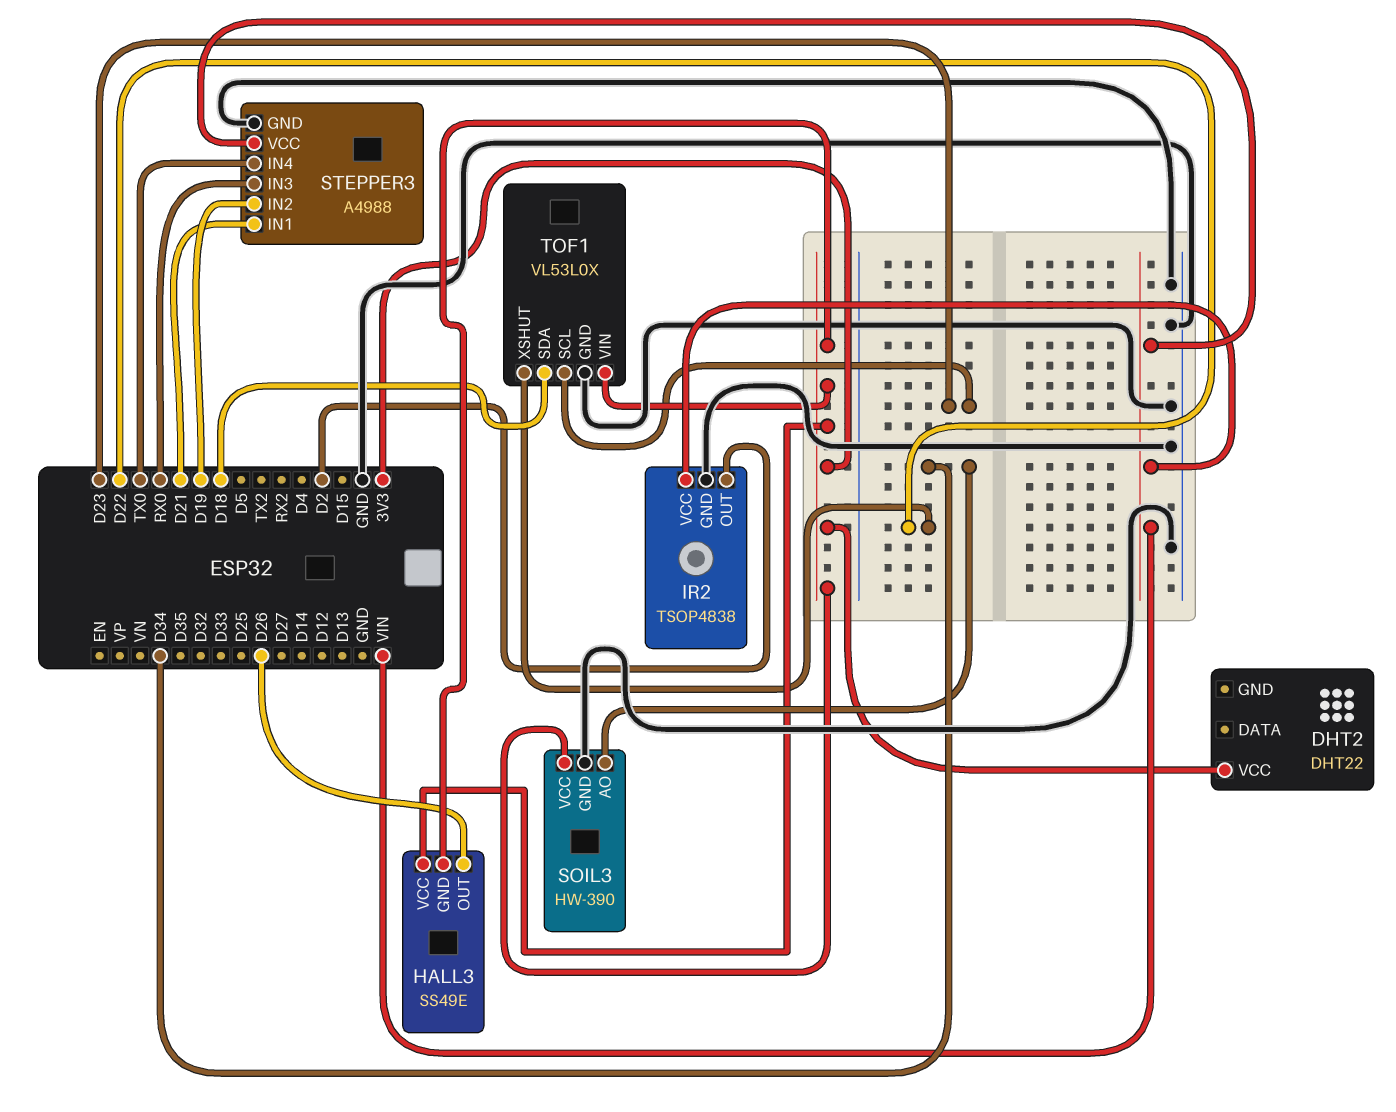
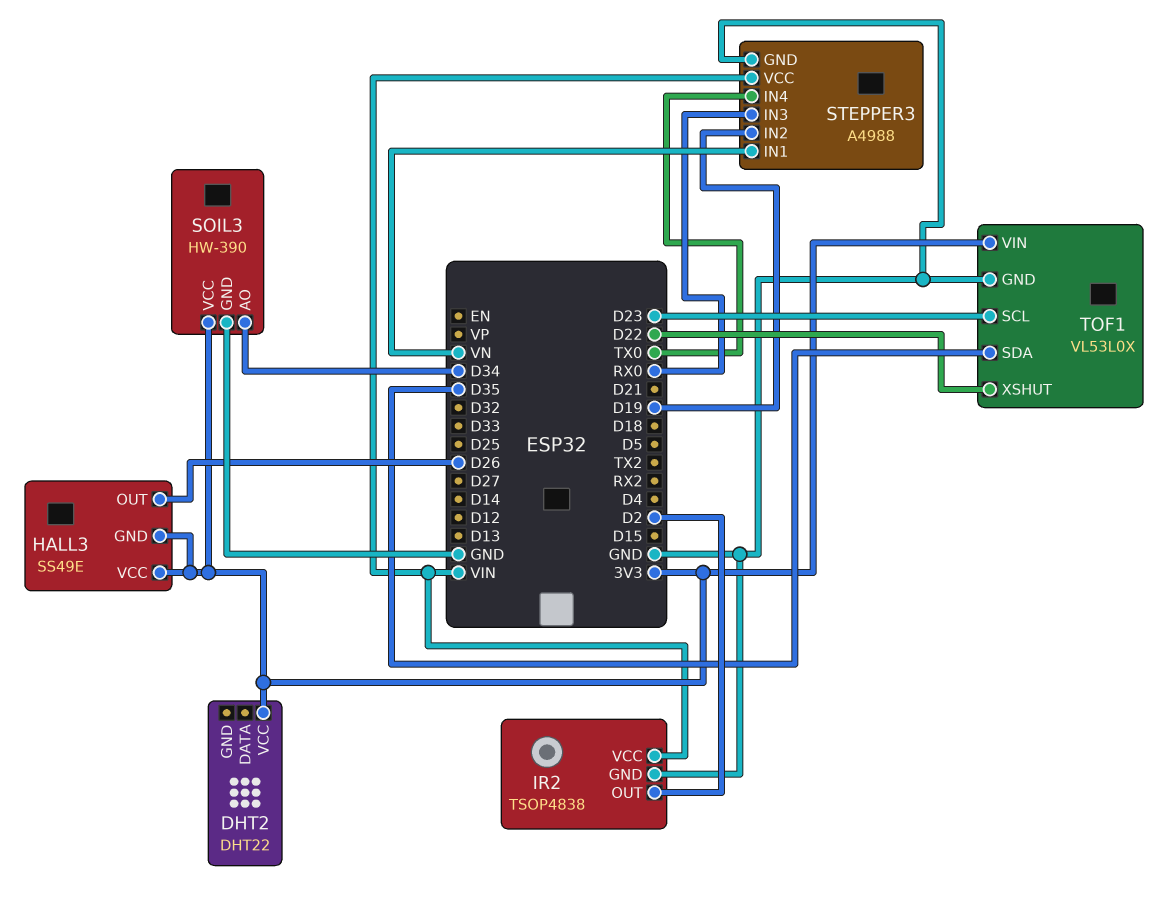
STEPPER3 pin IN1: D21 -> VN
TOF1 pin SDA: D18 -> D35

